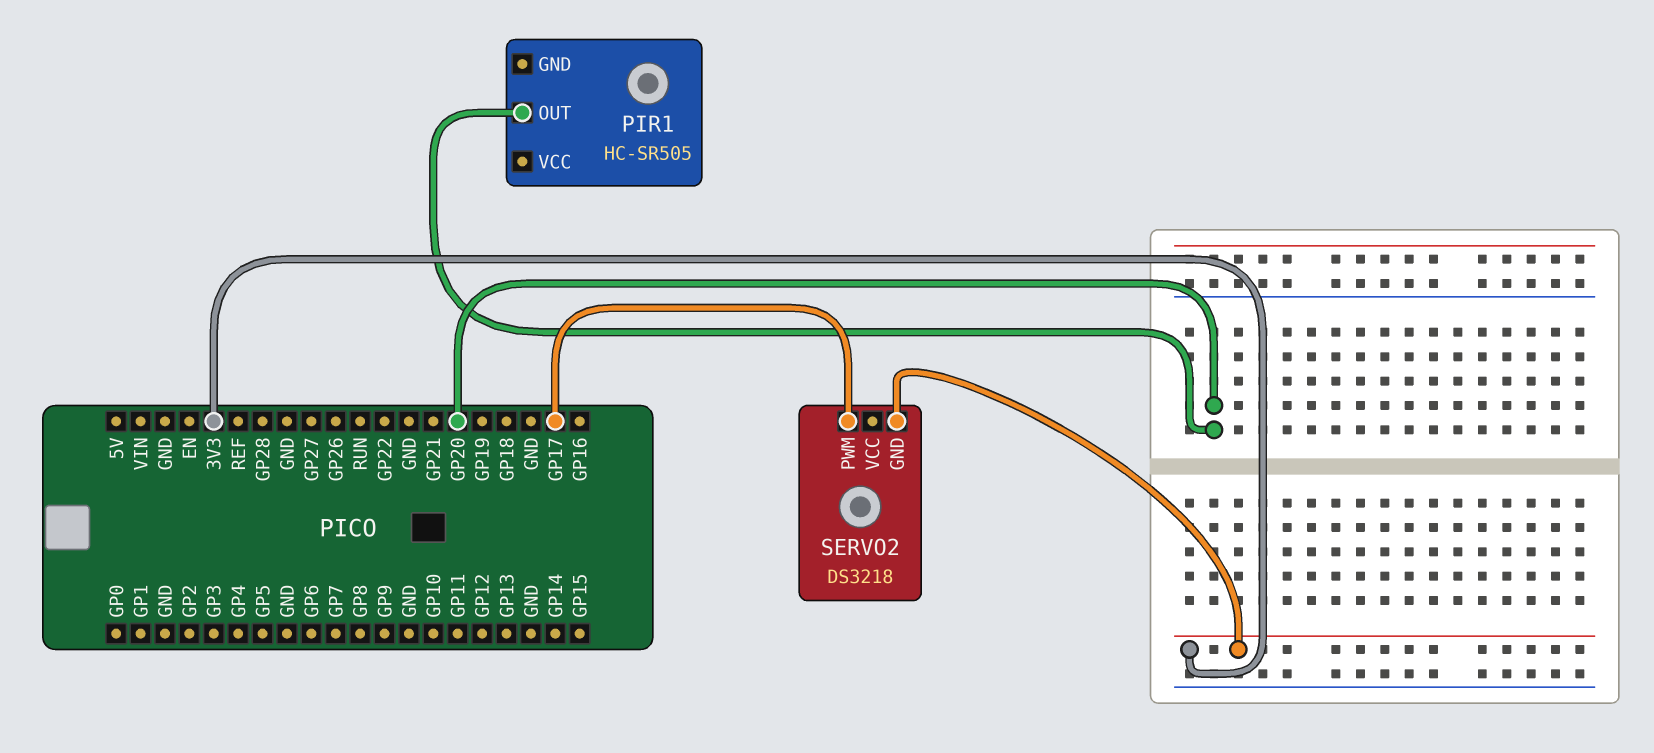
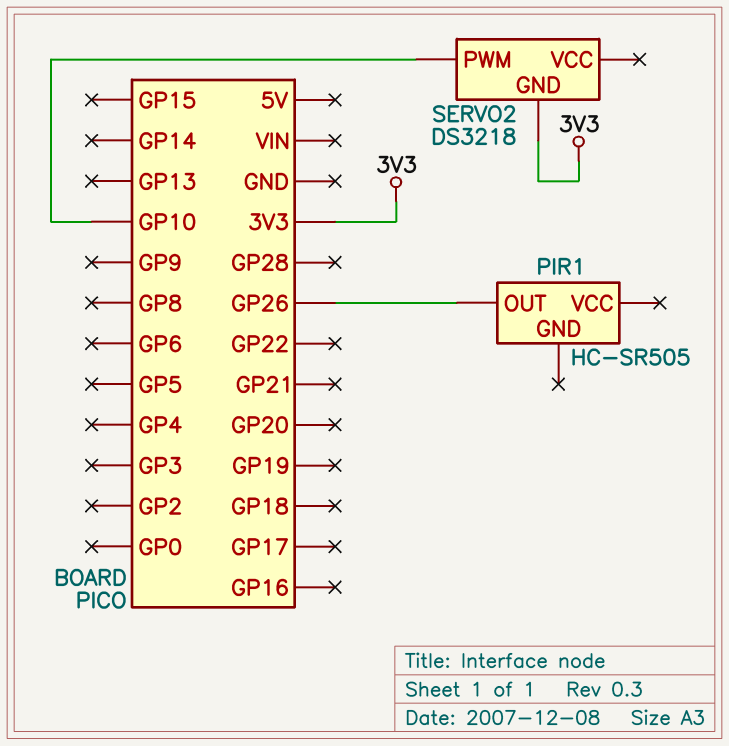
PIR1 pin OUT: GP20 -> GP26
SERVO2 pin PWM: GP17 -> GP10

